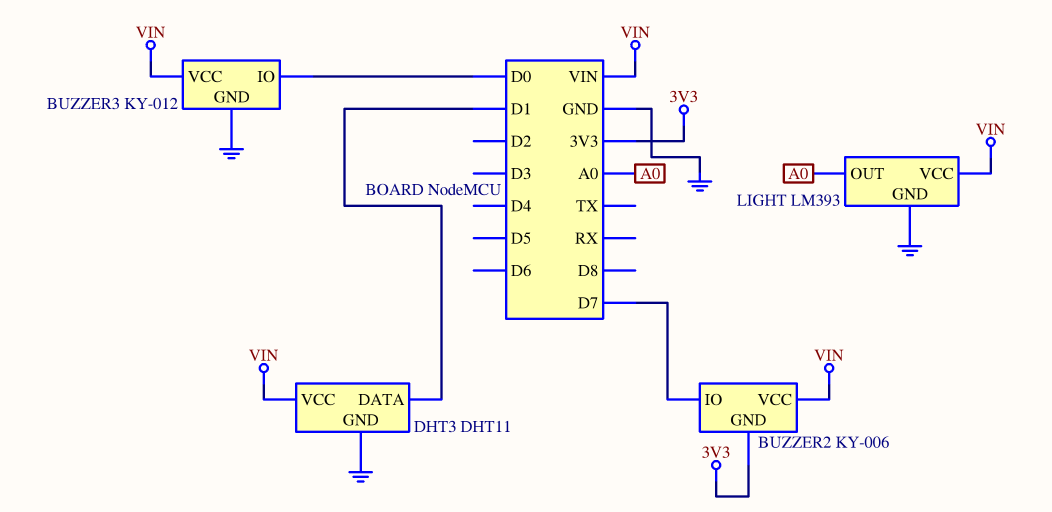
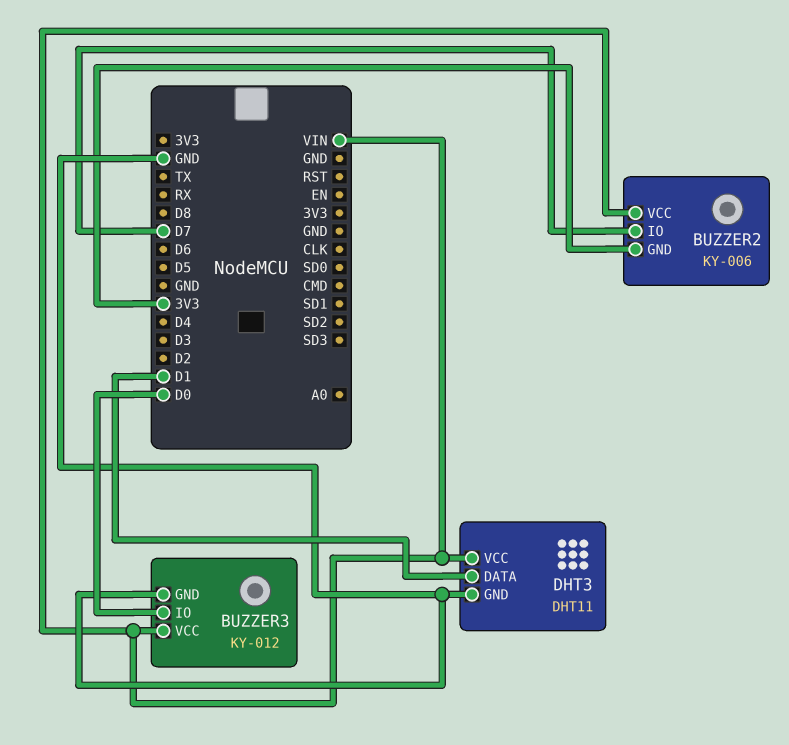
LIGHT: LM393 -> none
LIGHT pin GND: GND -> none
LIGHT pin OUT: A0 -> none
LIGHT pin VCC: VIN -> none

